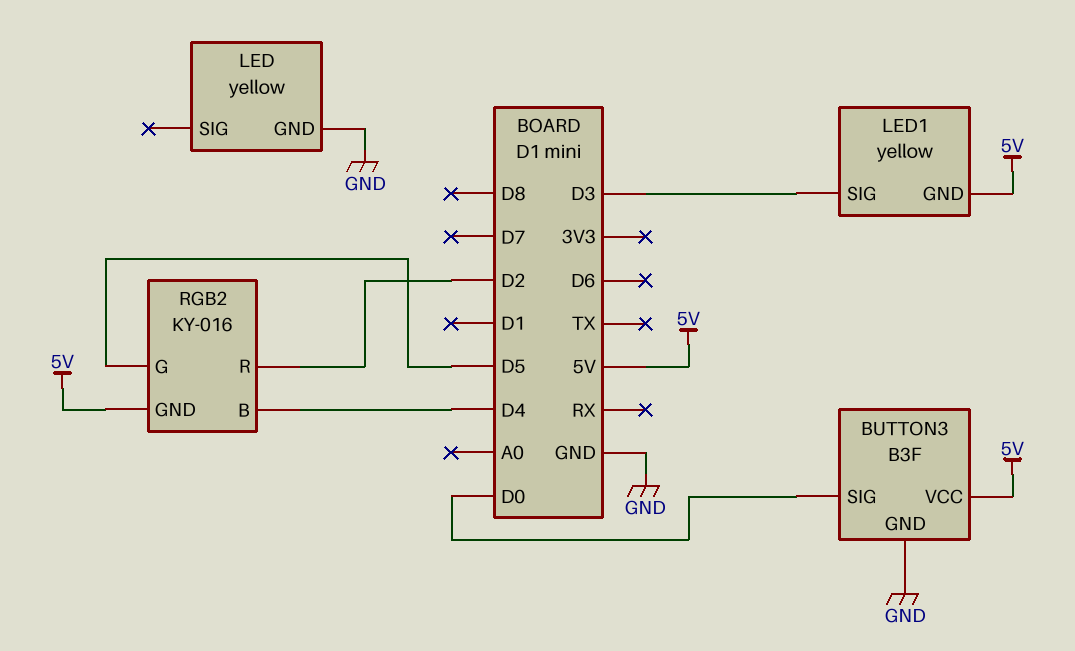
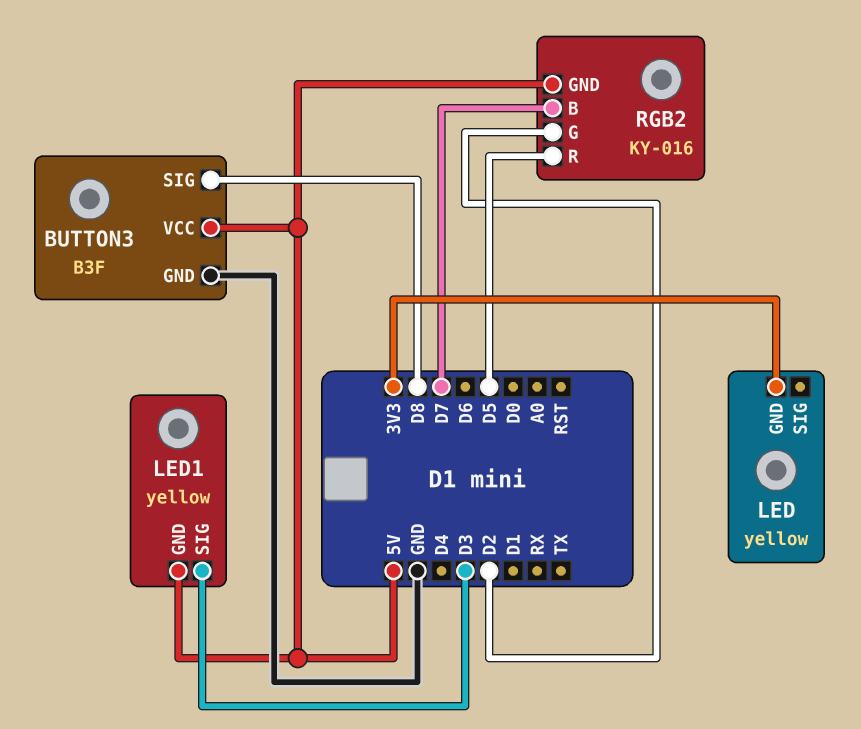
BUTTON3 pin SIG: D0 -> D8
LED pin GND: GND -> 3V3
RGB2 pin B: D4 -> D7
RGB2 pin G: D5 -> D2
RGB2 pin R: D2 -> D5

